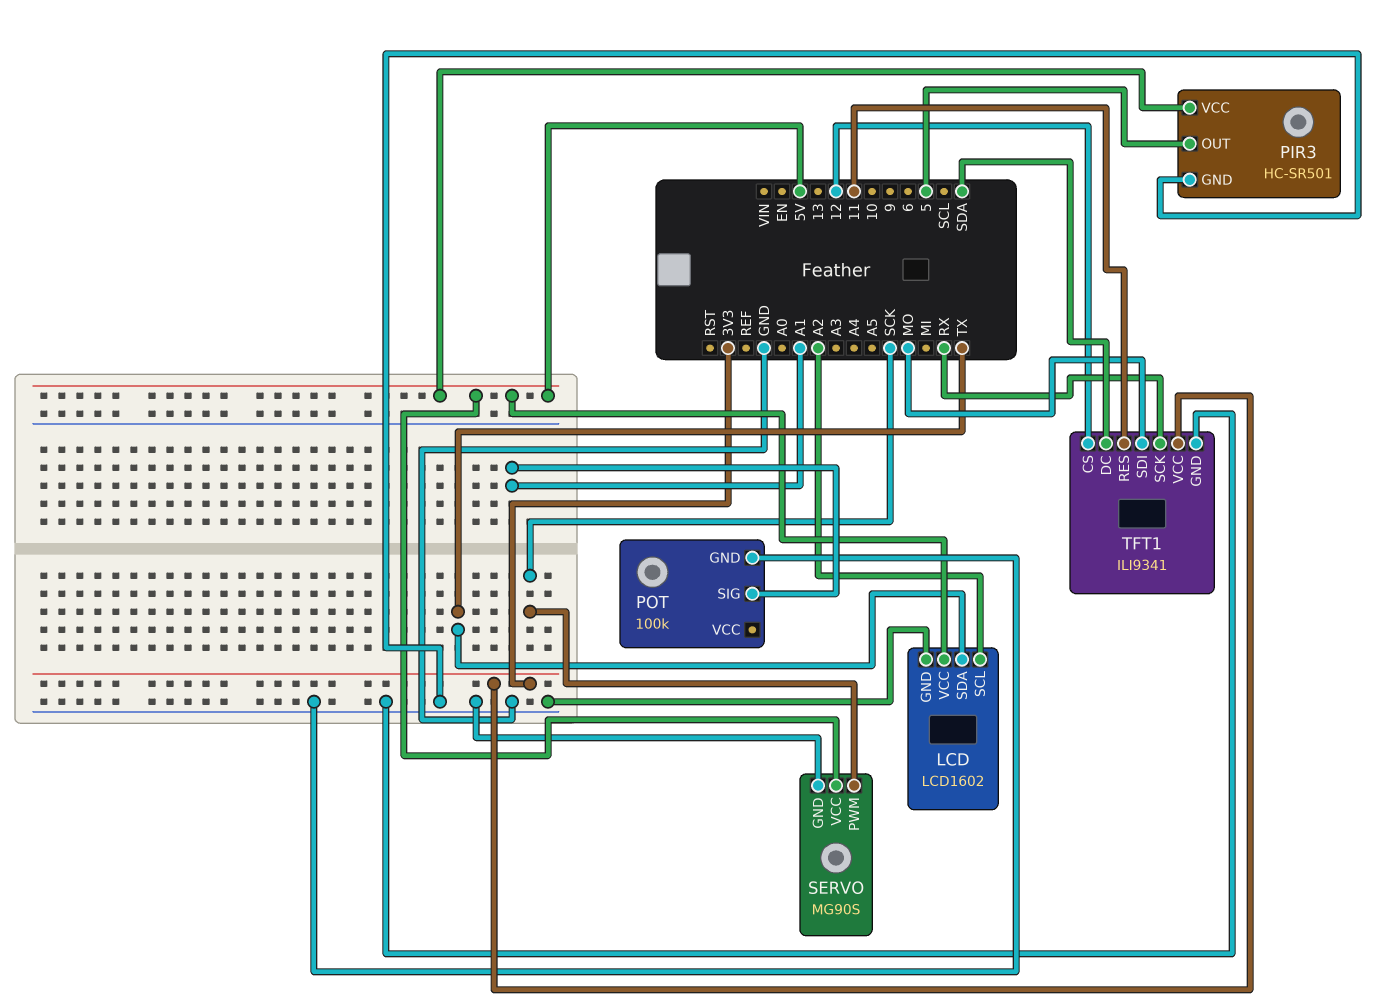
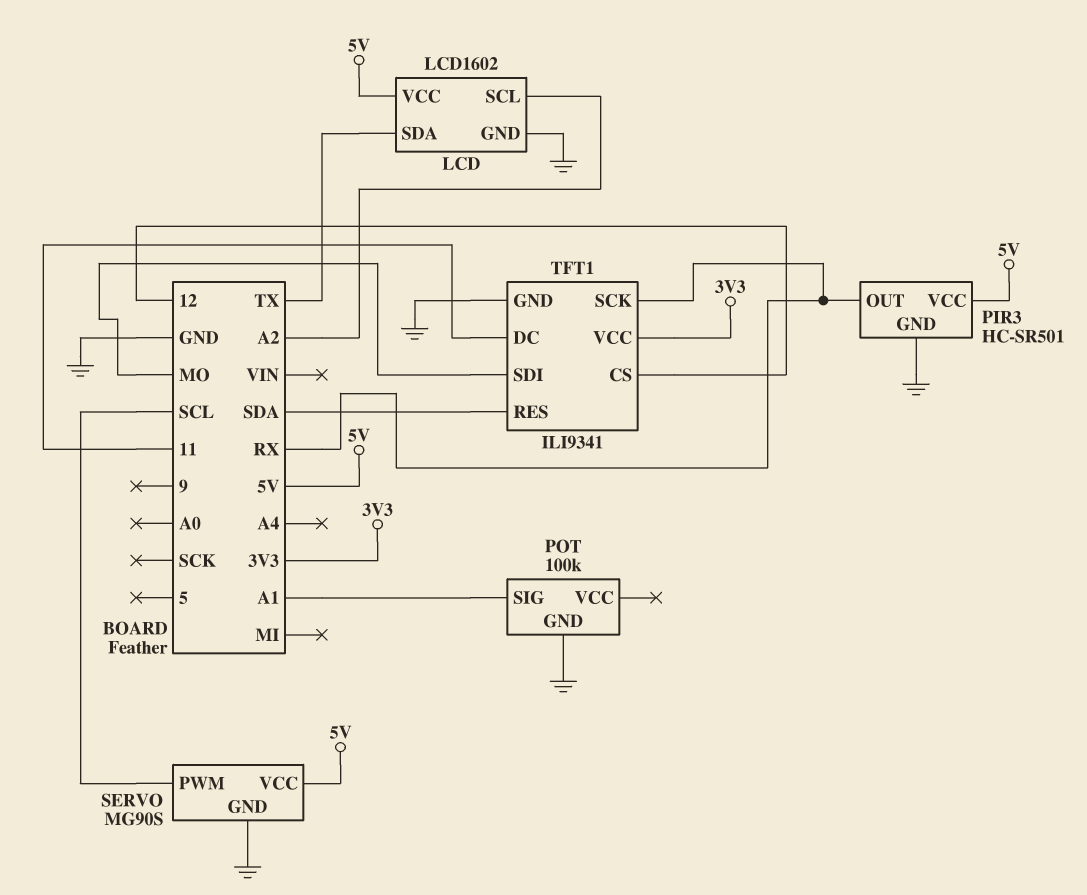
PIR3 pin OUT: 5 -> RX
SERVO pin PWM: SCK -> SCL
TFT1 pin DC: SDA -> 11
TFT1 pin RES: 11 -> SDA

